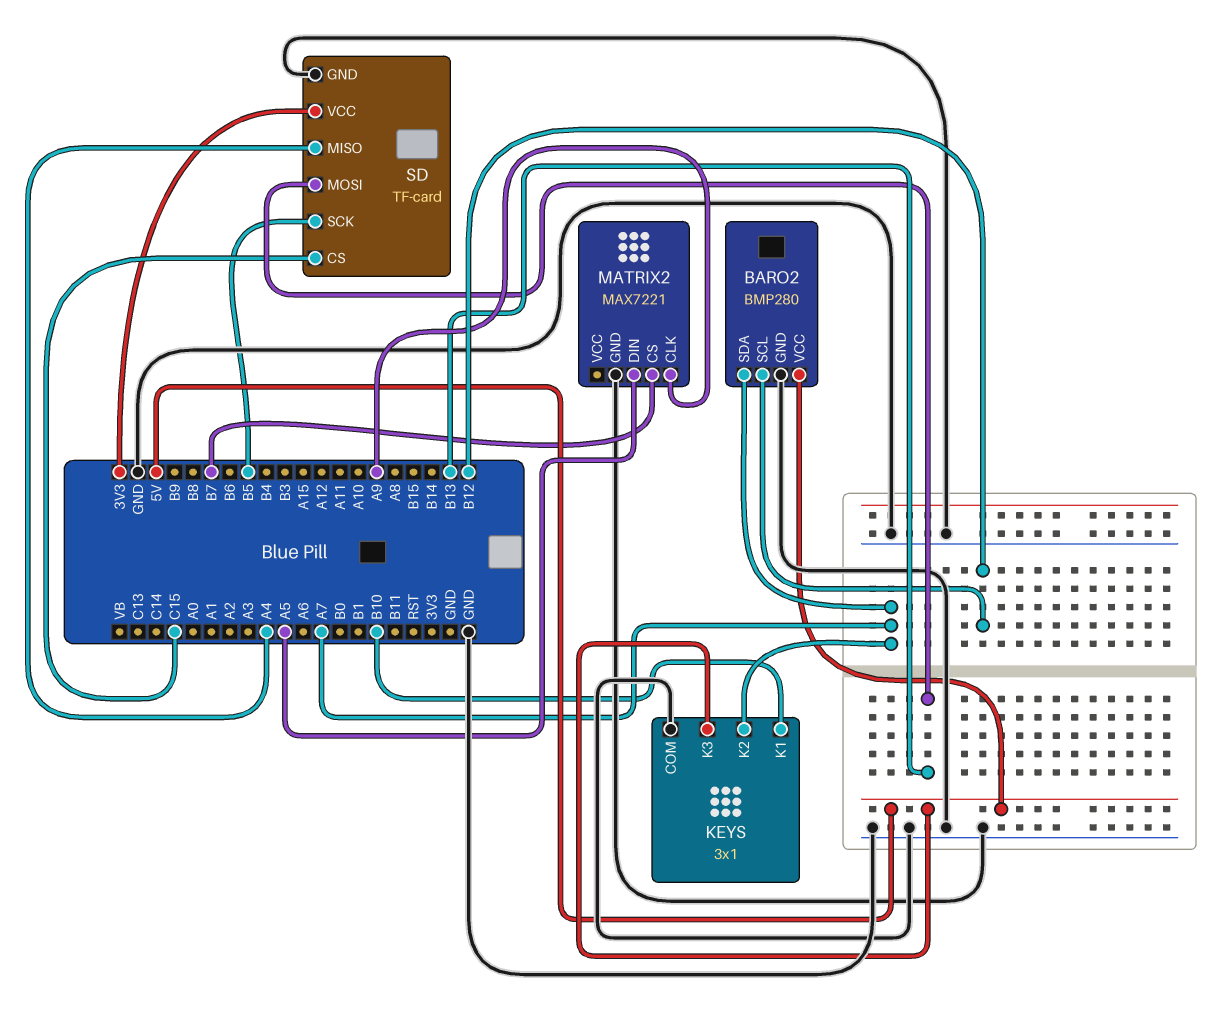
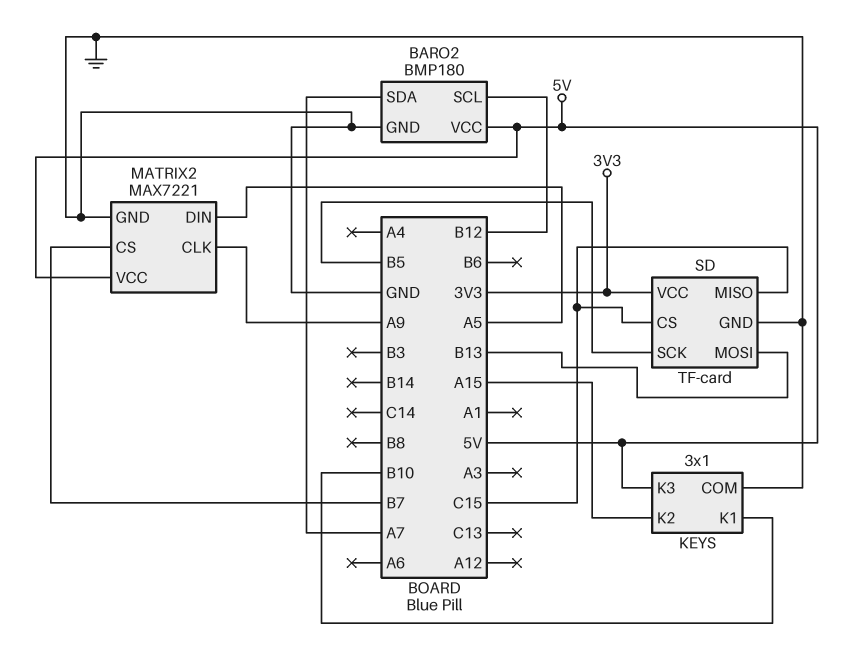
BARO2: BMP280 -> BMP180
KEYS pin K2: A7 -> A15
MATRIX2 pin VCC: none -> 5V
SD pin MISO: A4 -> C15

